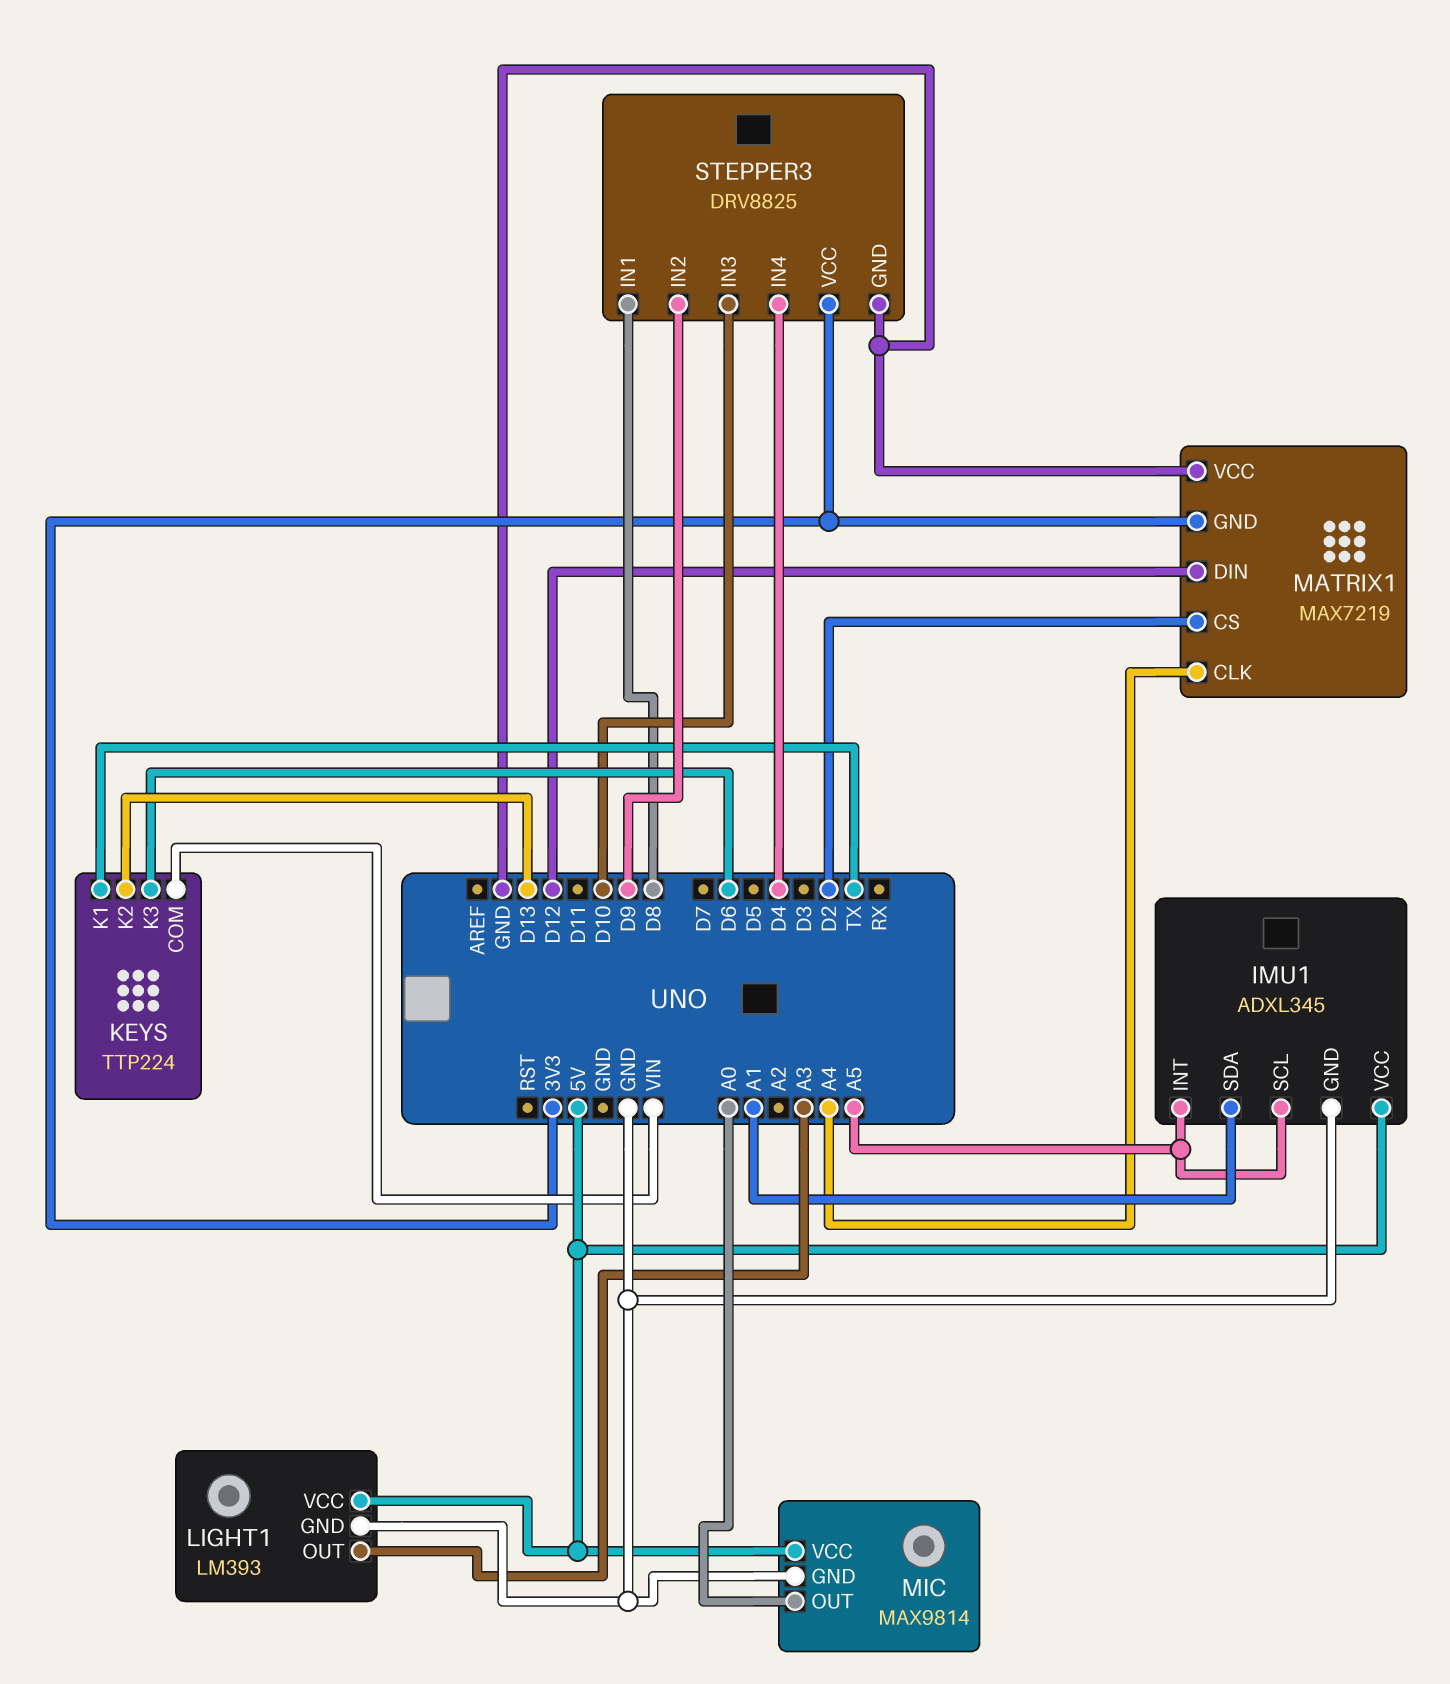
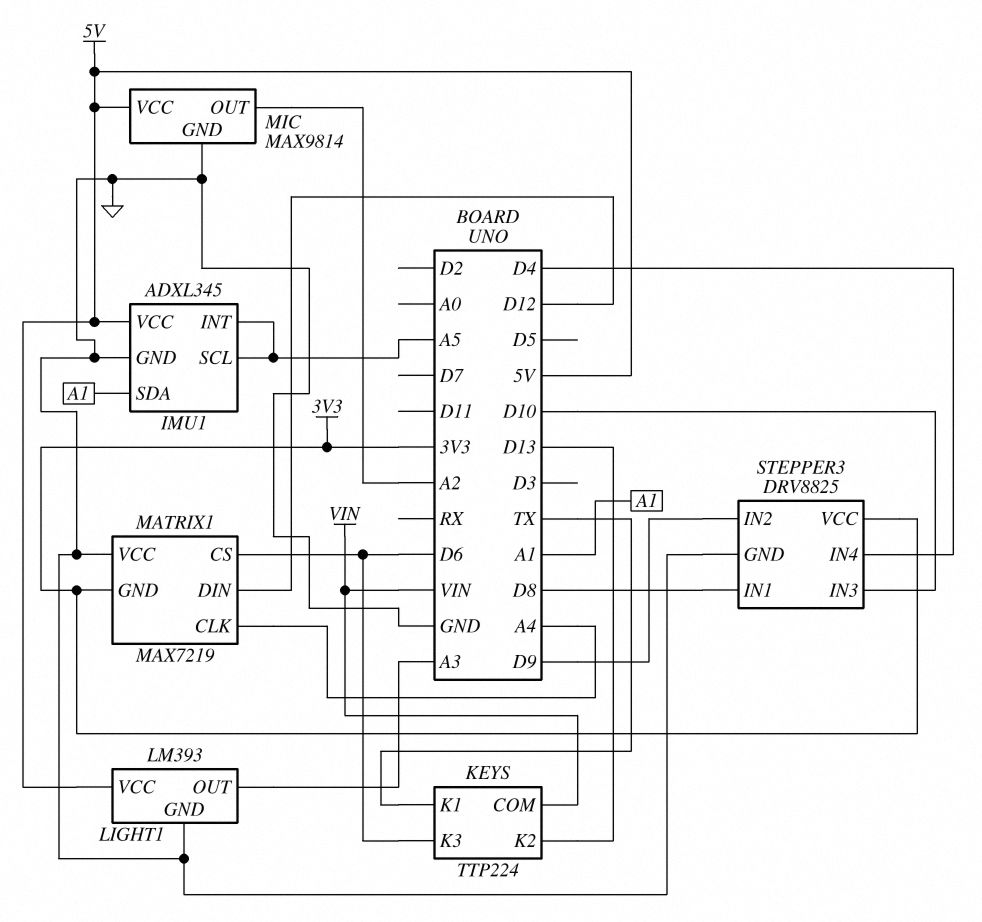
MATRIX1 pin CS: D2 -> D6
MIC pin OUT: A0 -> A2

